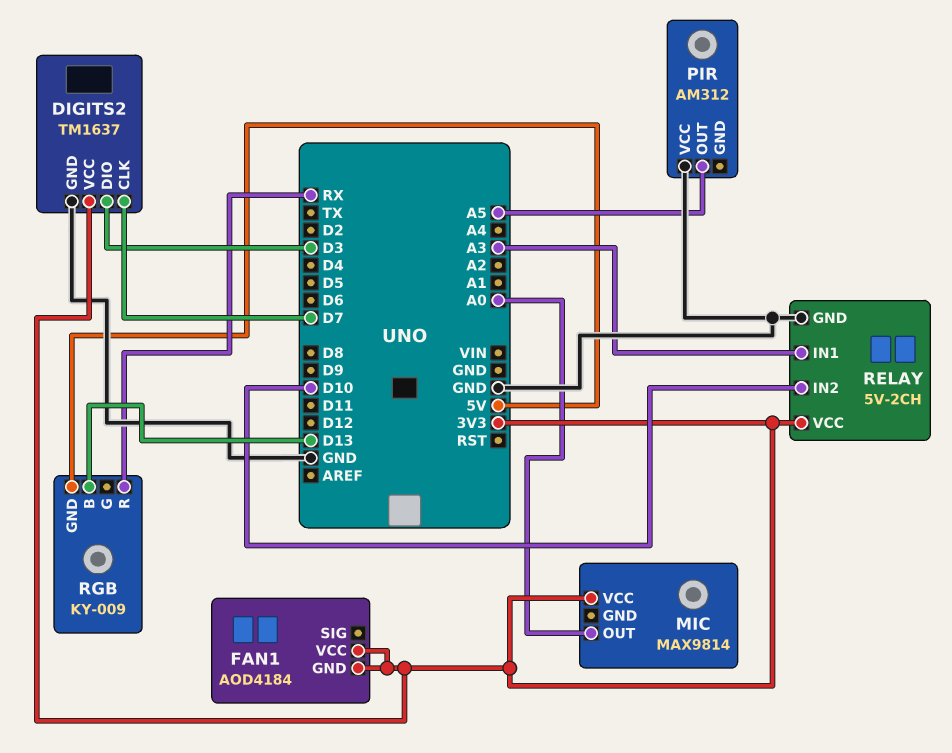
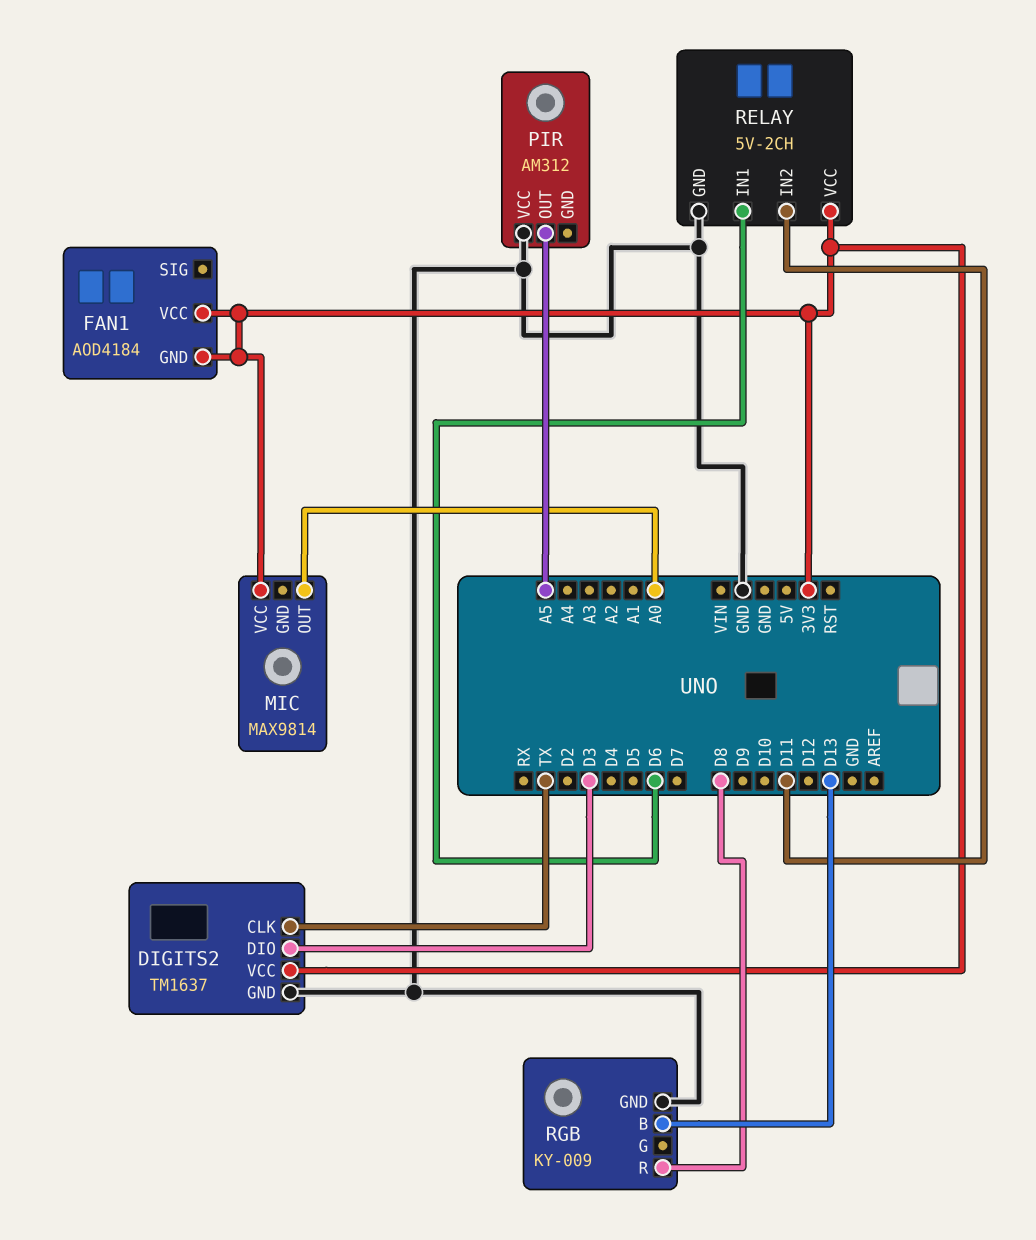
DIGITS2 pin CLK: D7 -> TX
RELAY pin IN1: A3 -> D6
RELAY pin IN2: D10 -> D11
RGB pin GND: 5V -> GND
RGB pin R: RX -> D8

